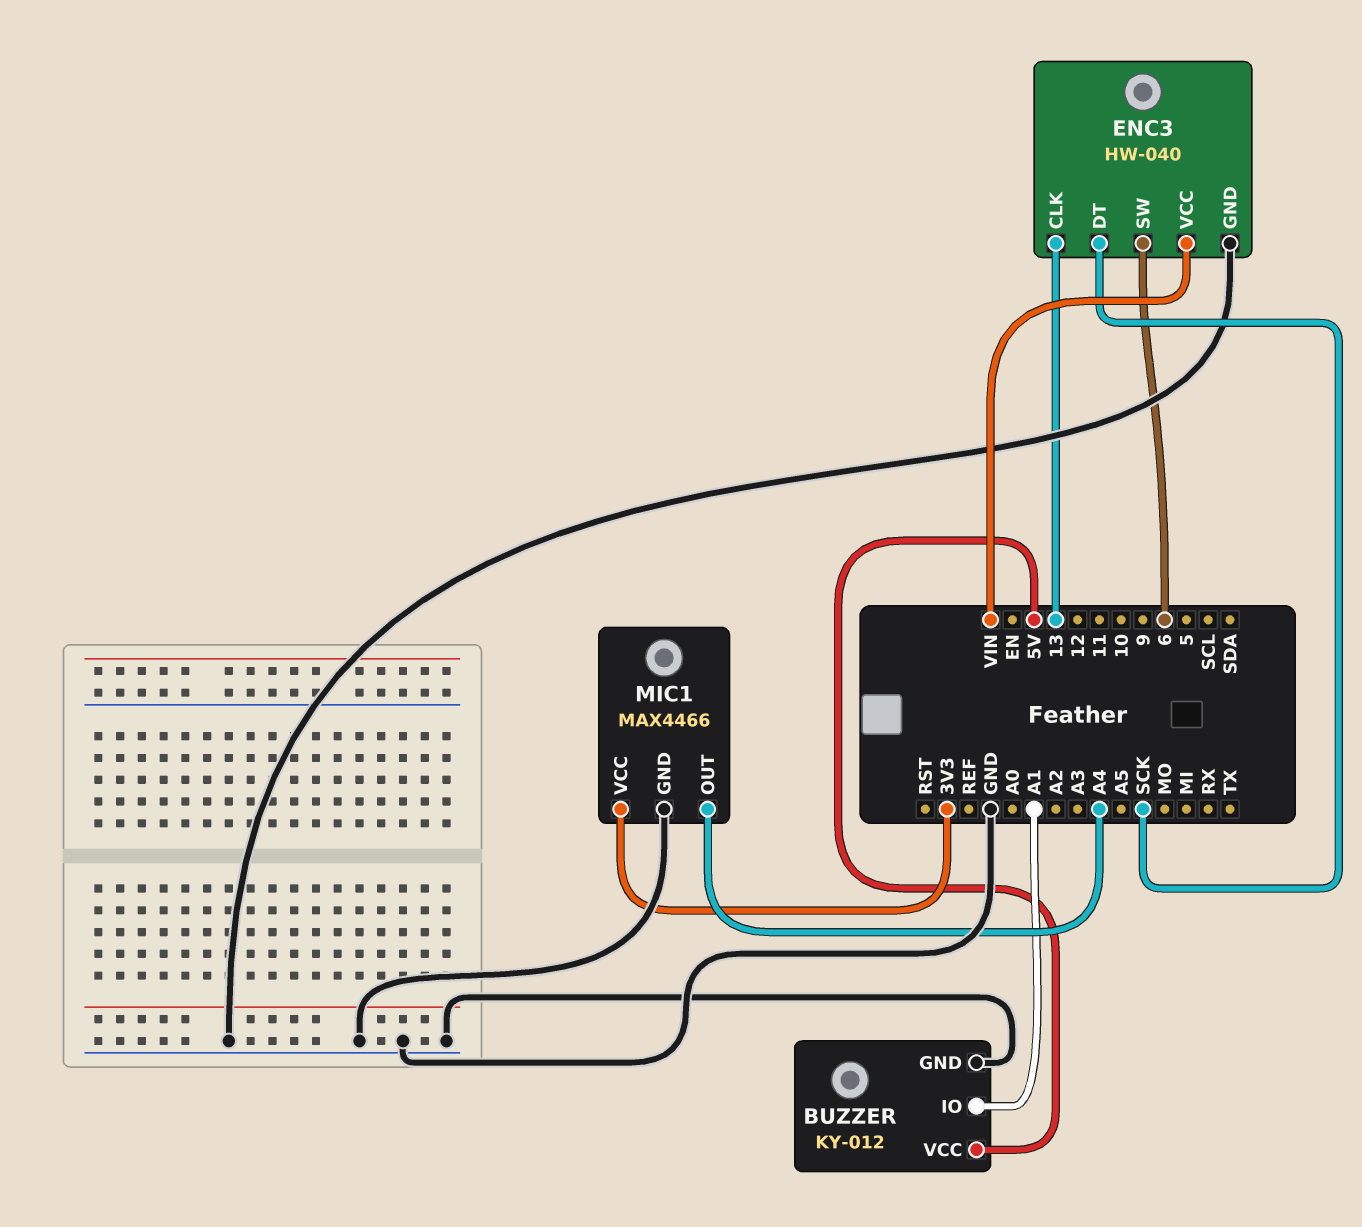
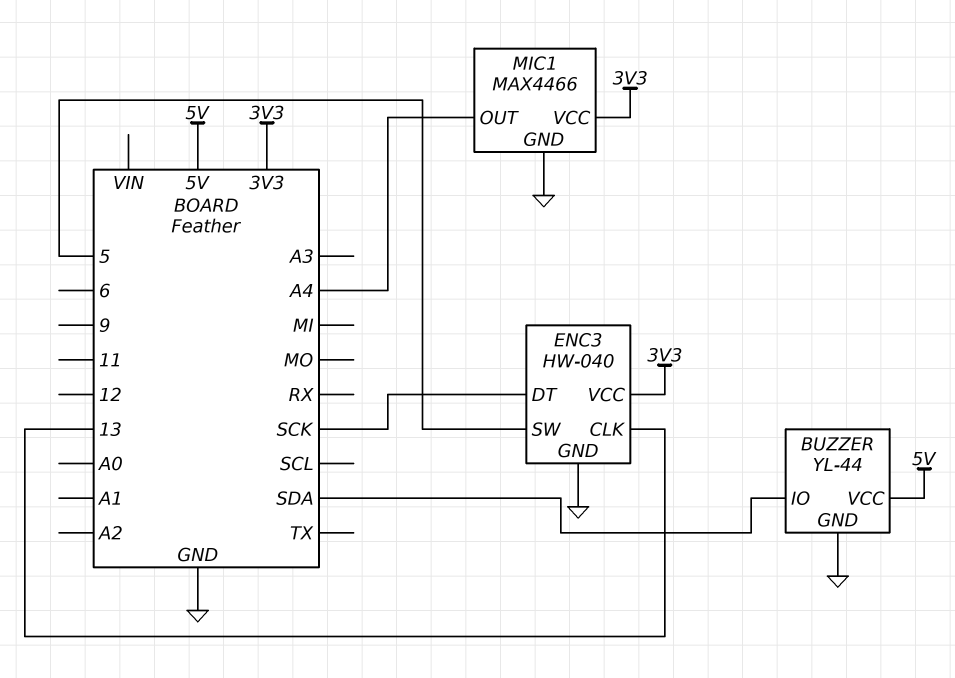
BUZZER: KY-012 -> YL-44
BUZZER pin IO: A1 -> SDA
ENC3 pin SW: 6 -> 5
ENC3 pin VCC: VIN -> 3V3

